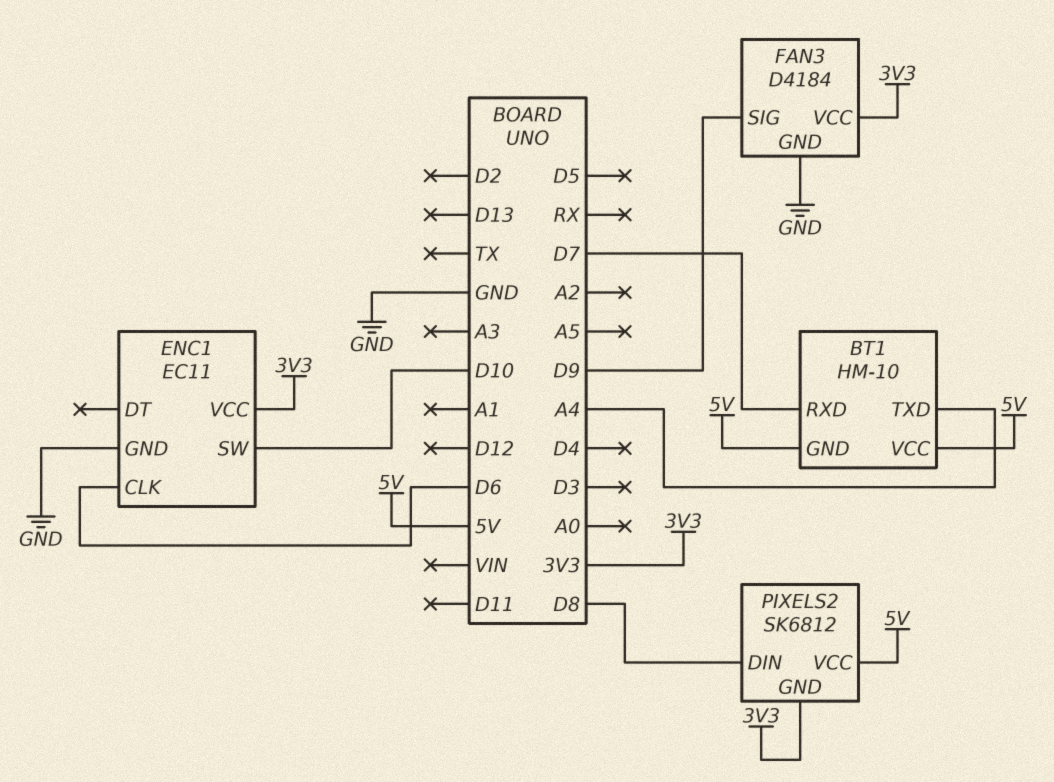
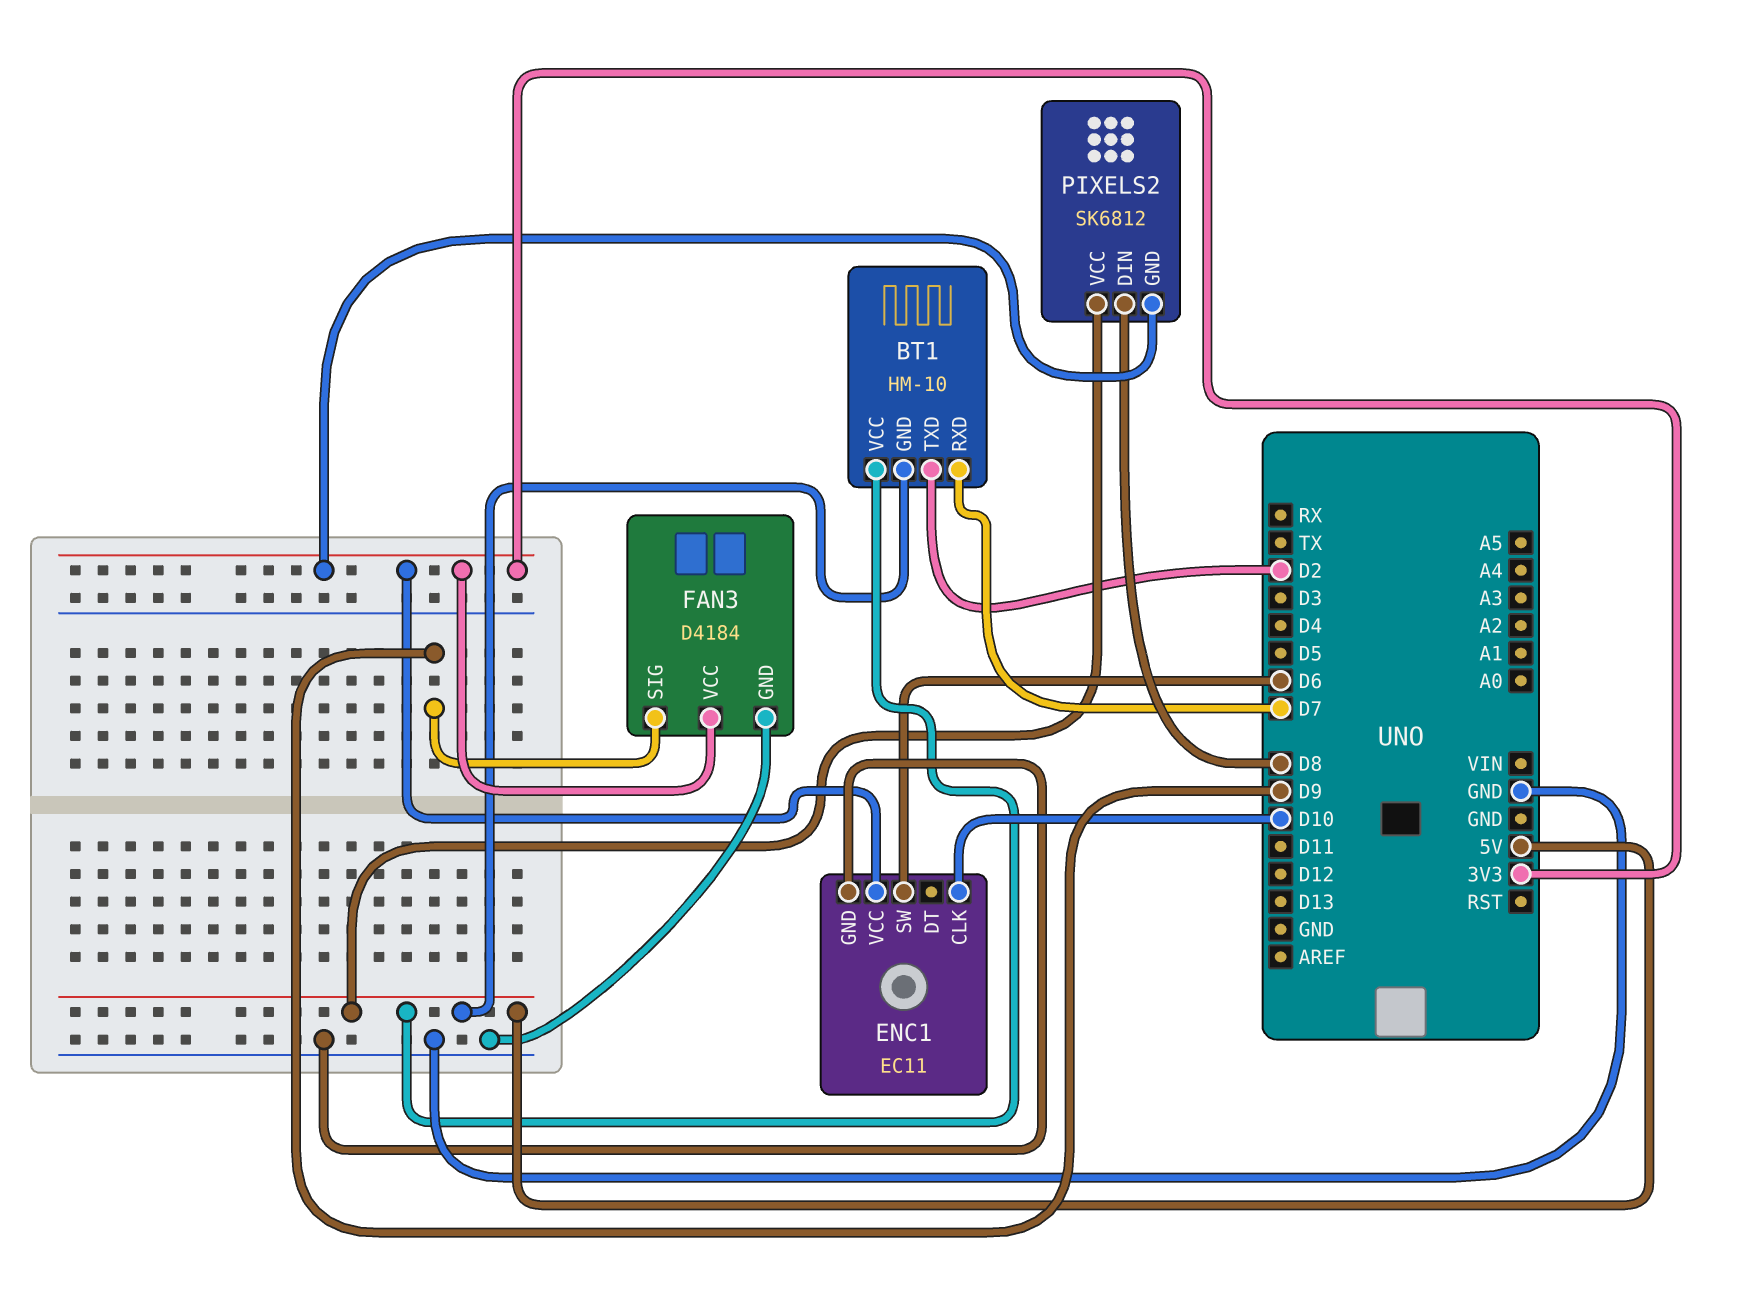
BT1 pin TXD: A4 -> D2
ENC1 pin CLK: D6 -> D10
ENC1 pin SW: D10 -> D6

